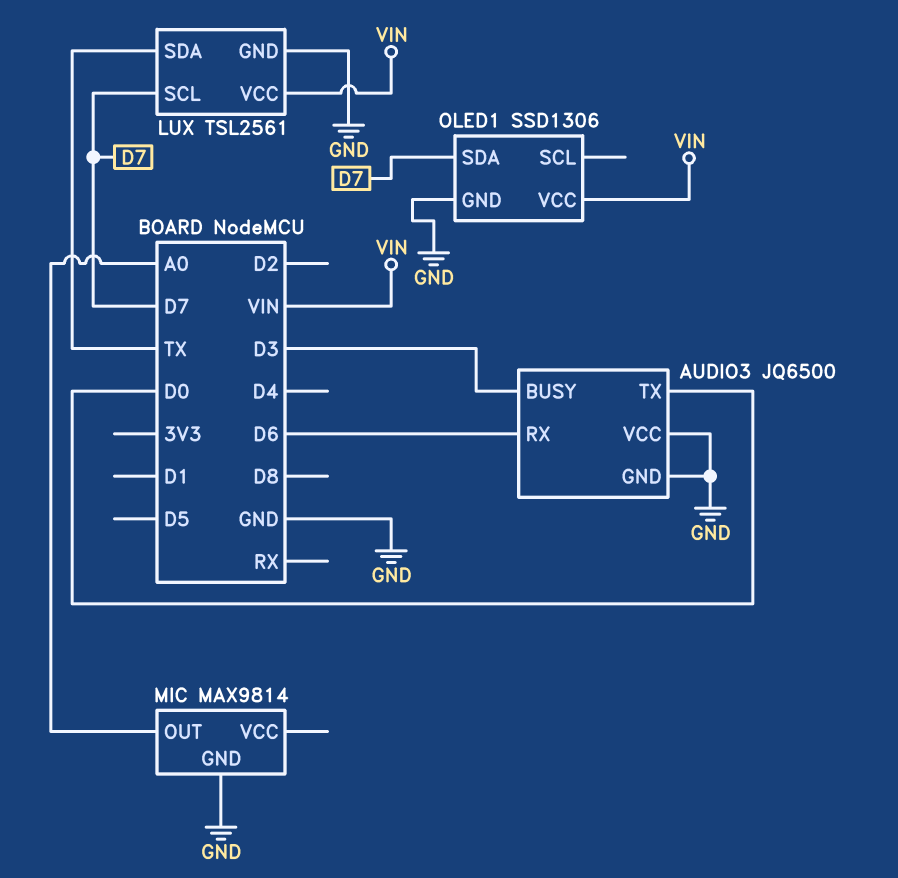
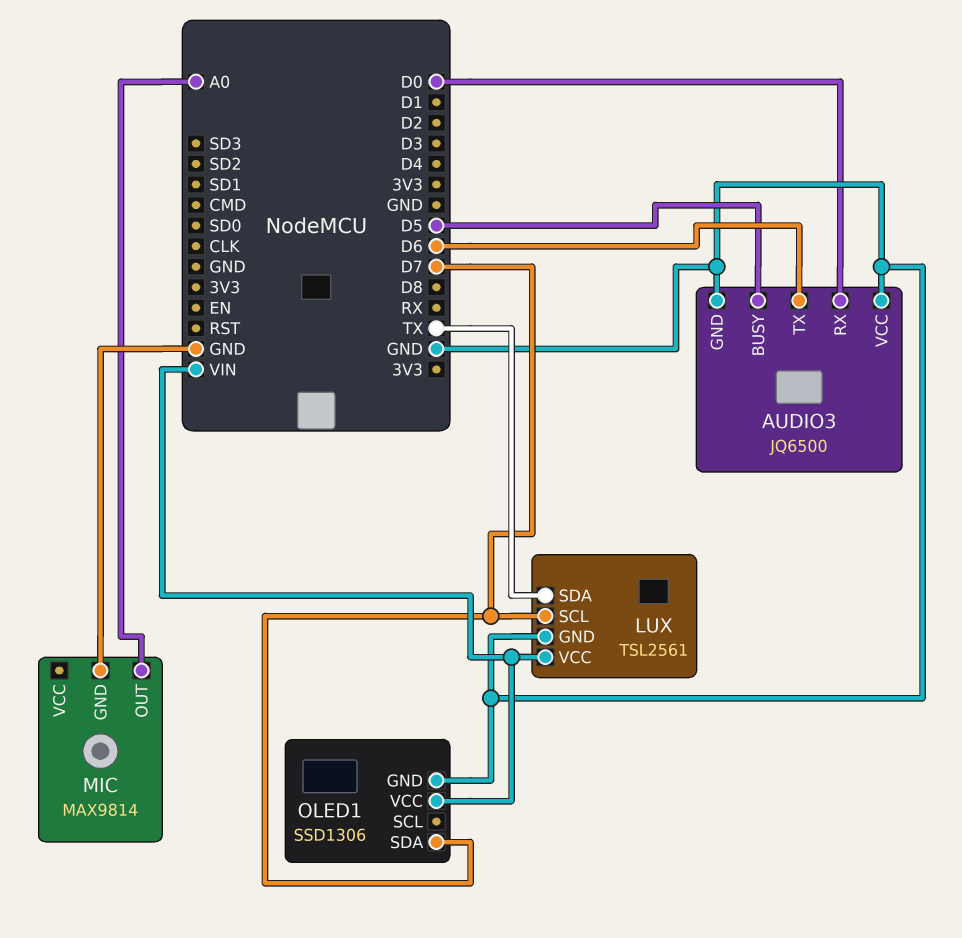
AUDIO3 pin BUSY: D3 -> D5
AUDIO3 pin RX: D6 -> D0
AUDIO3 pin TX: D0 -> D6

